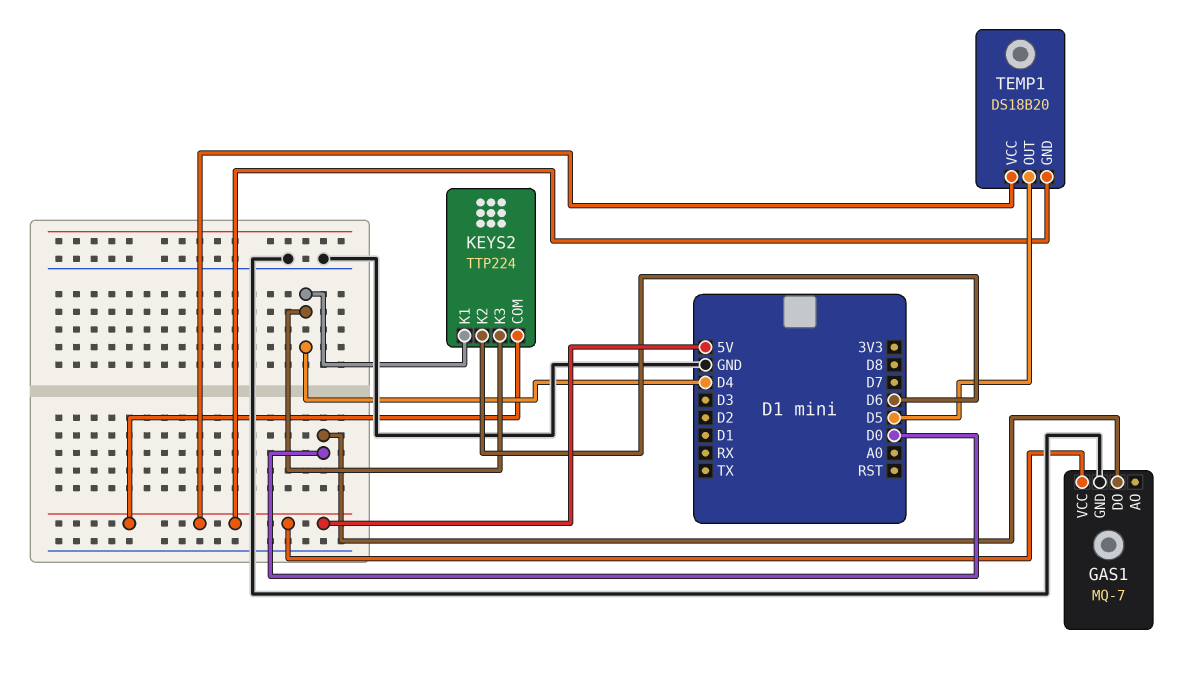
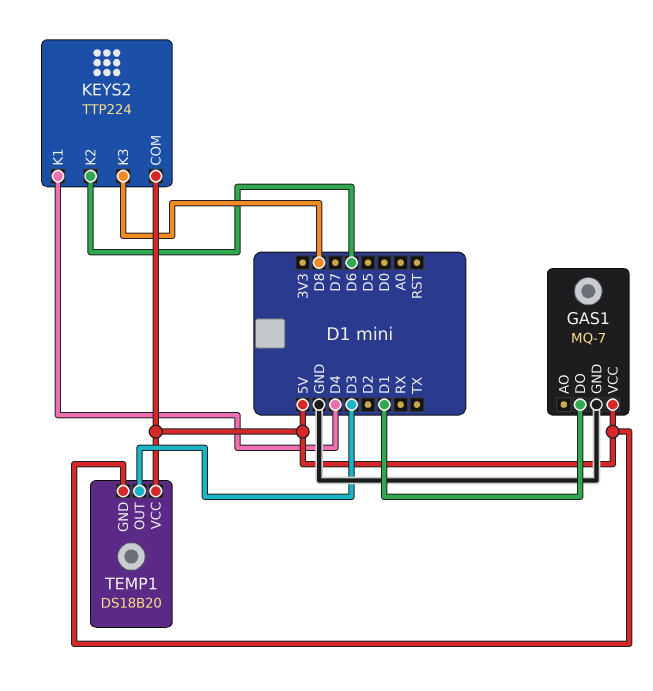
GAS1 pin DO: D0 -> D1
KEYS2 pin K3: D4 -> D8
TEMP1 pin OUT: D5 -> D3

